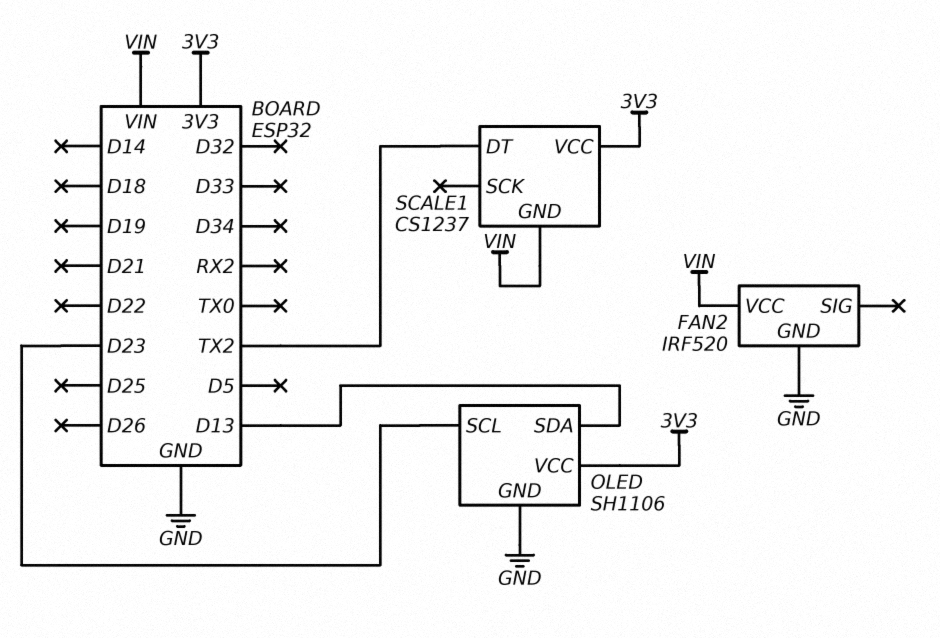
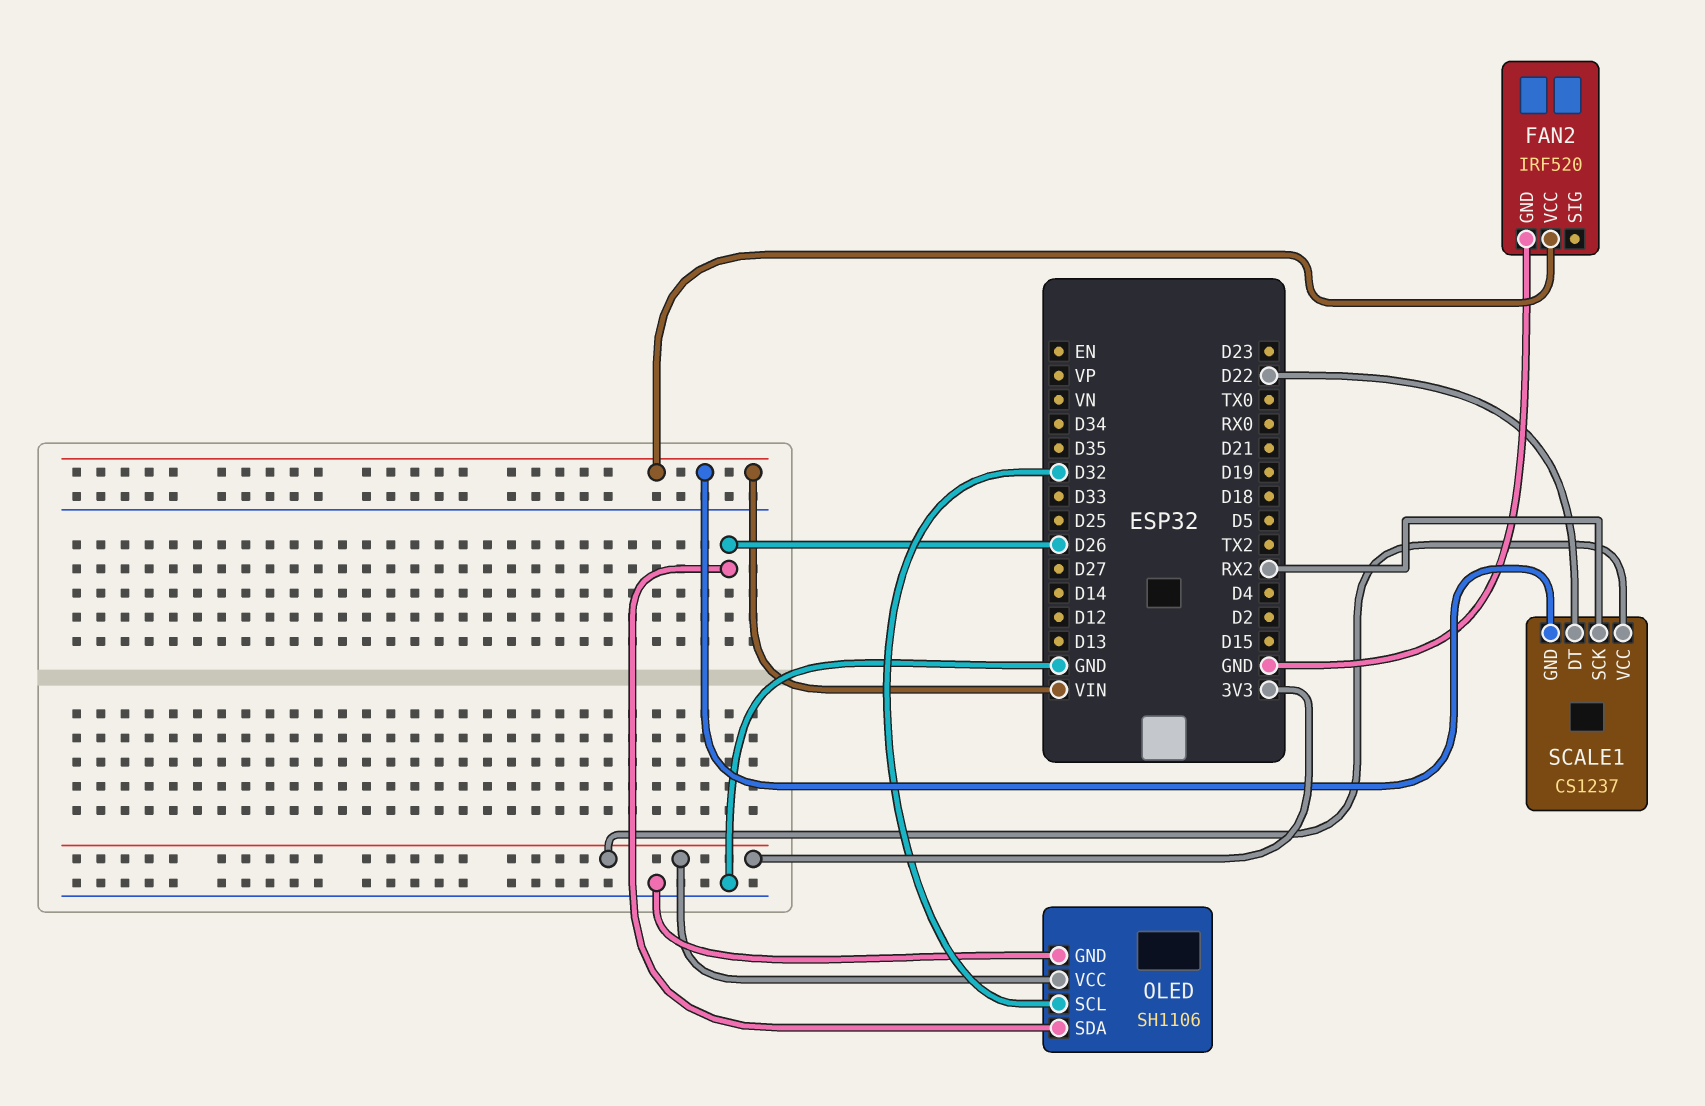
OLED pin SCL: D23 -> D32
OLED pin SDA: D13 -> D26
SCALE1 pin DT: TX2 -> D22
SCALE1 pin SCK: none -> RX2

